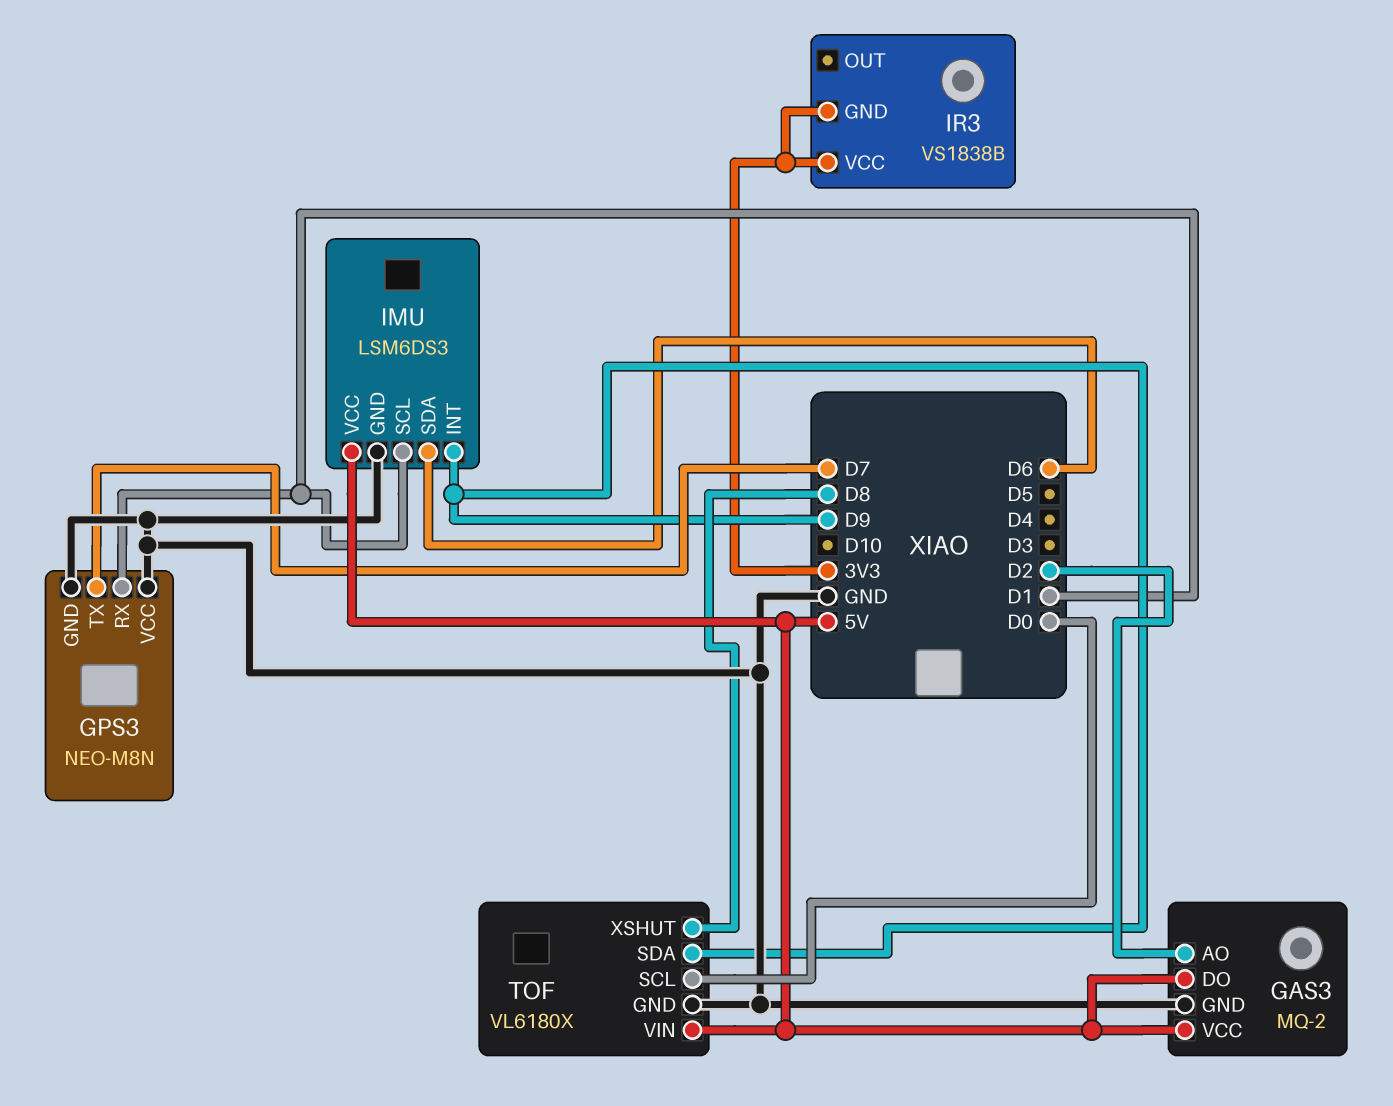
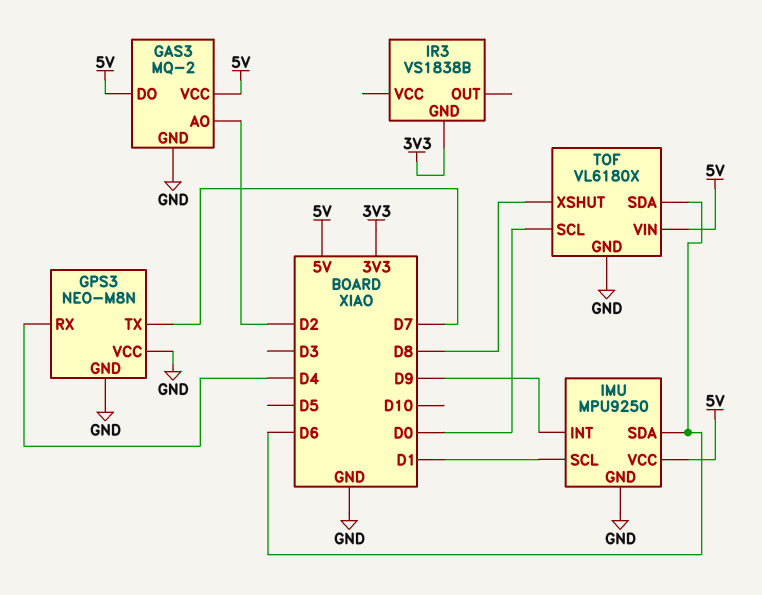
GPS3 pin RX: D1 -> D4
IMU: LSM6DS3 -> MPU9250
IR3 pin VCC: 3V3 -> none
TOF pin SDA: D9 -> D6

